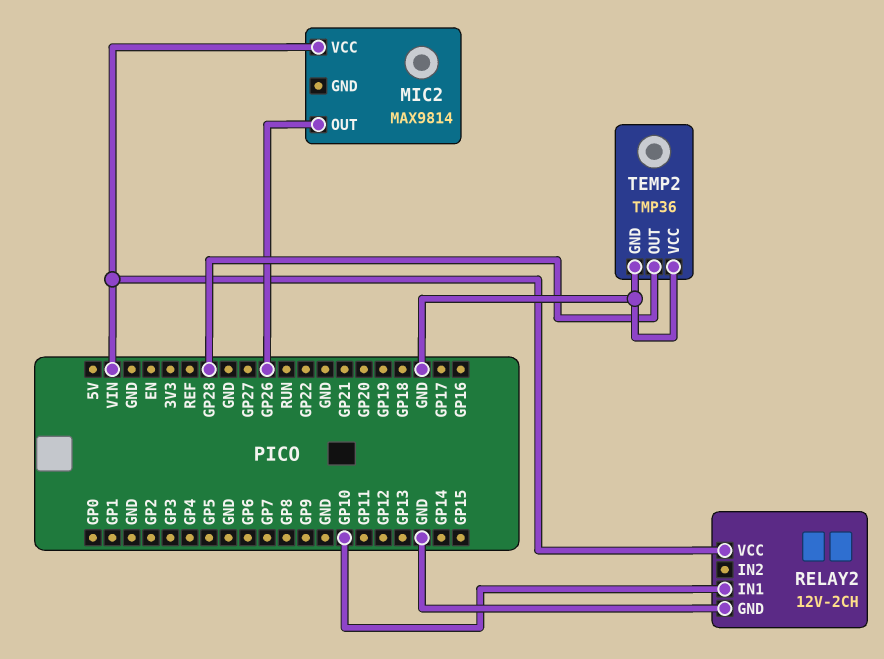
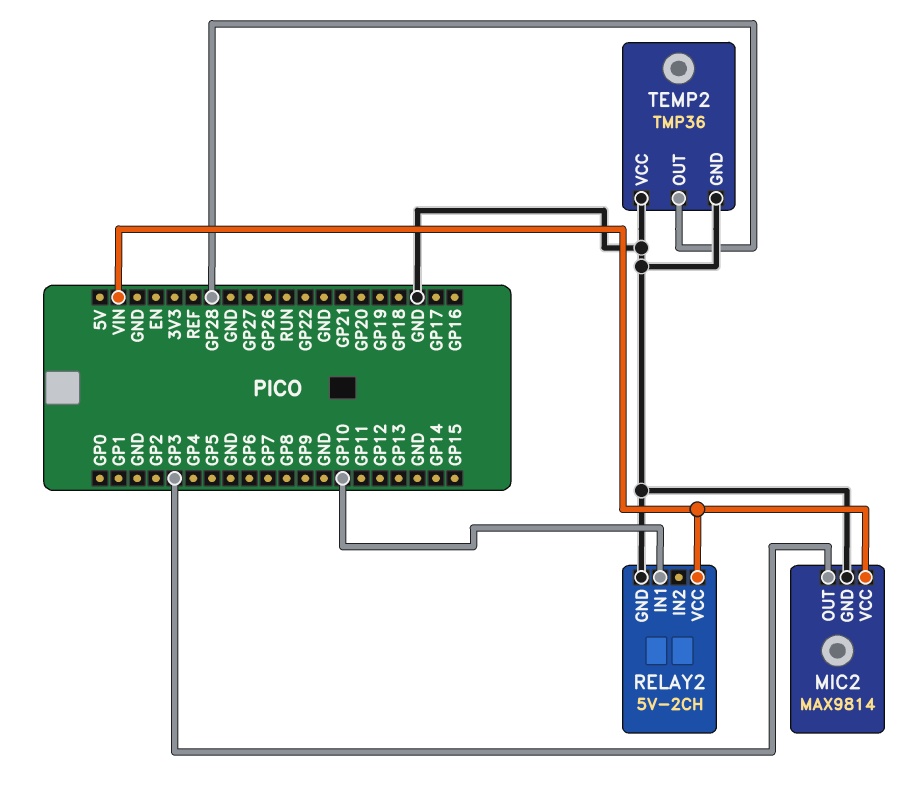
MIC2 pin GND: none -> GND
MIC2 pin OUT: GP26 -> GP3
RELAY2: 12V-2CH -> 5V-2CH

